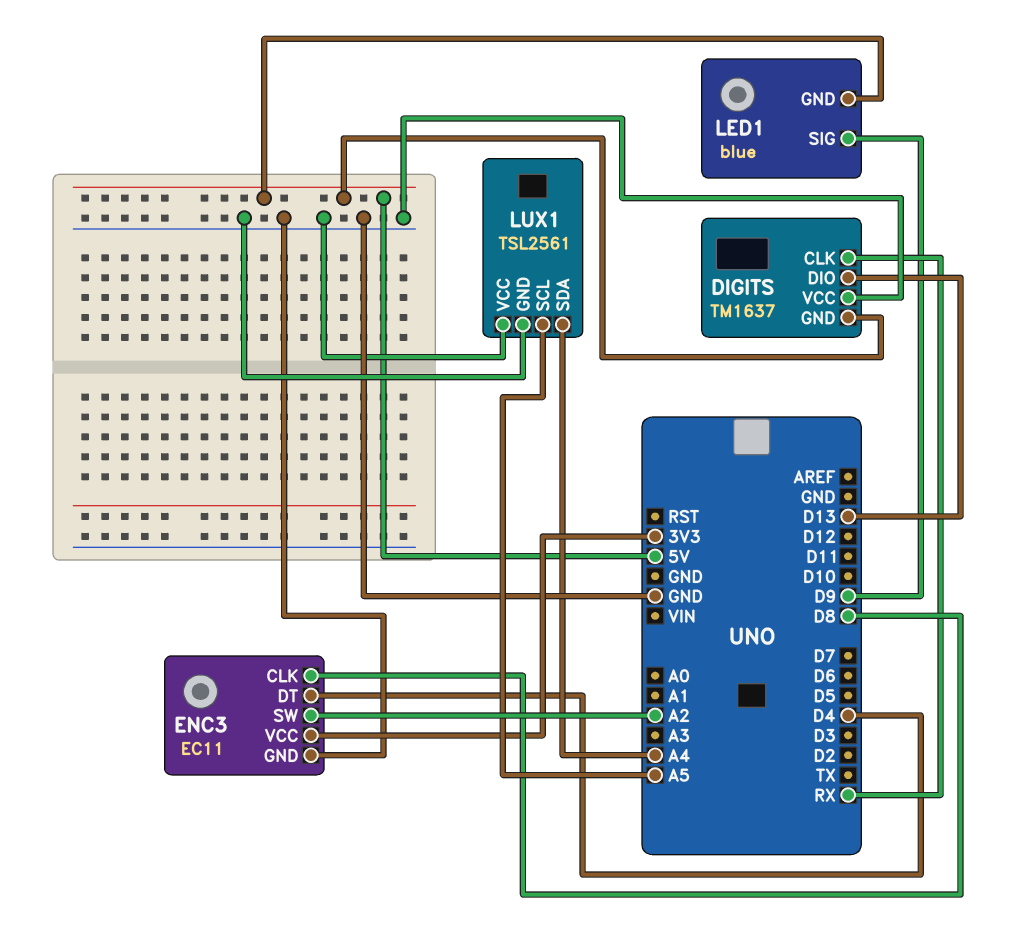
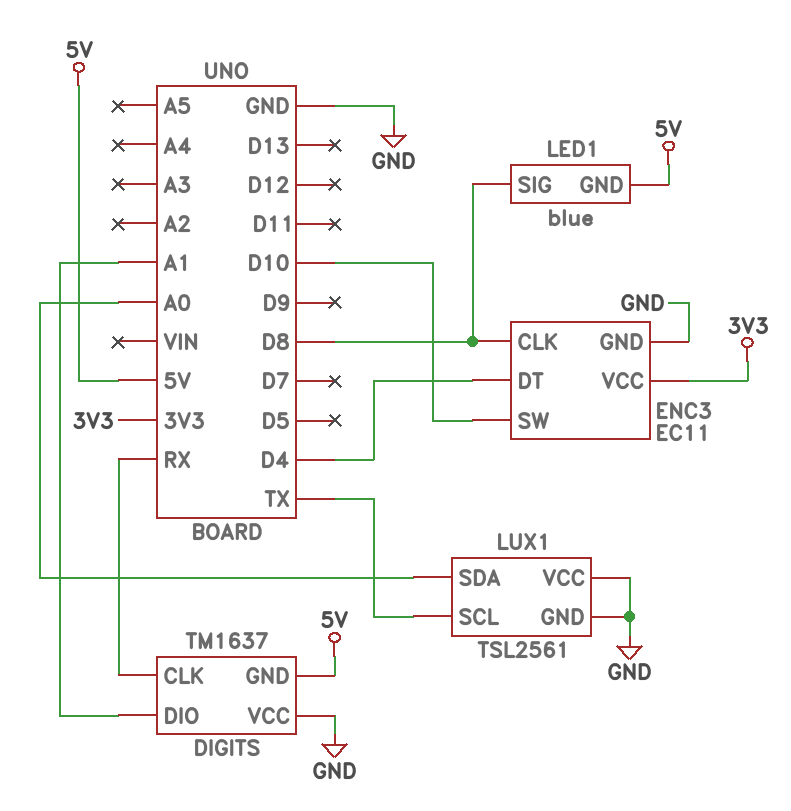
DIGITS pin DIO: D13 -> A1
ENC3 pin SW: A2 -> D10
LED1 pin SIG: D9 -> D8
LUX1 pin SCL: A5 -> TX
LUX1 pin SDA: A4 -> A0

